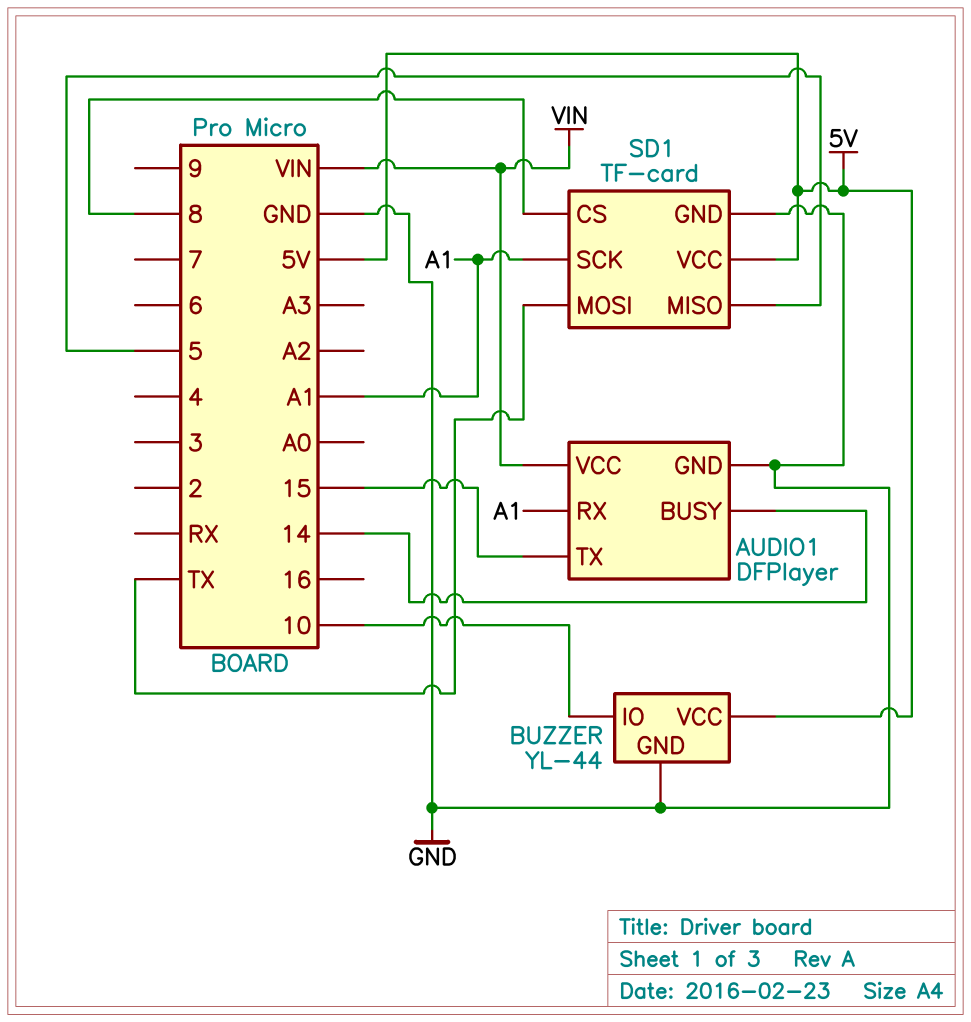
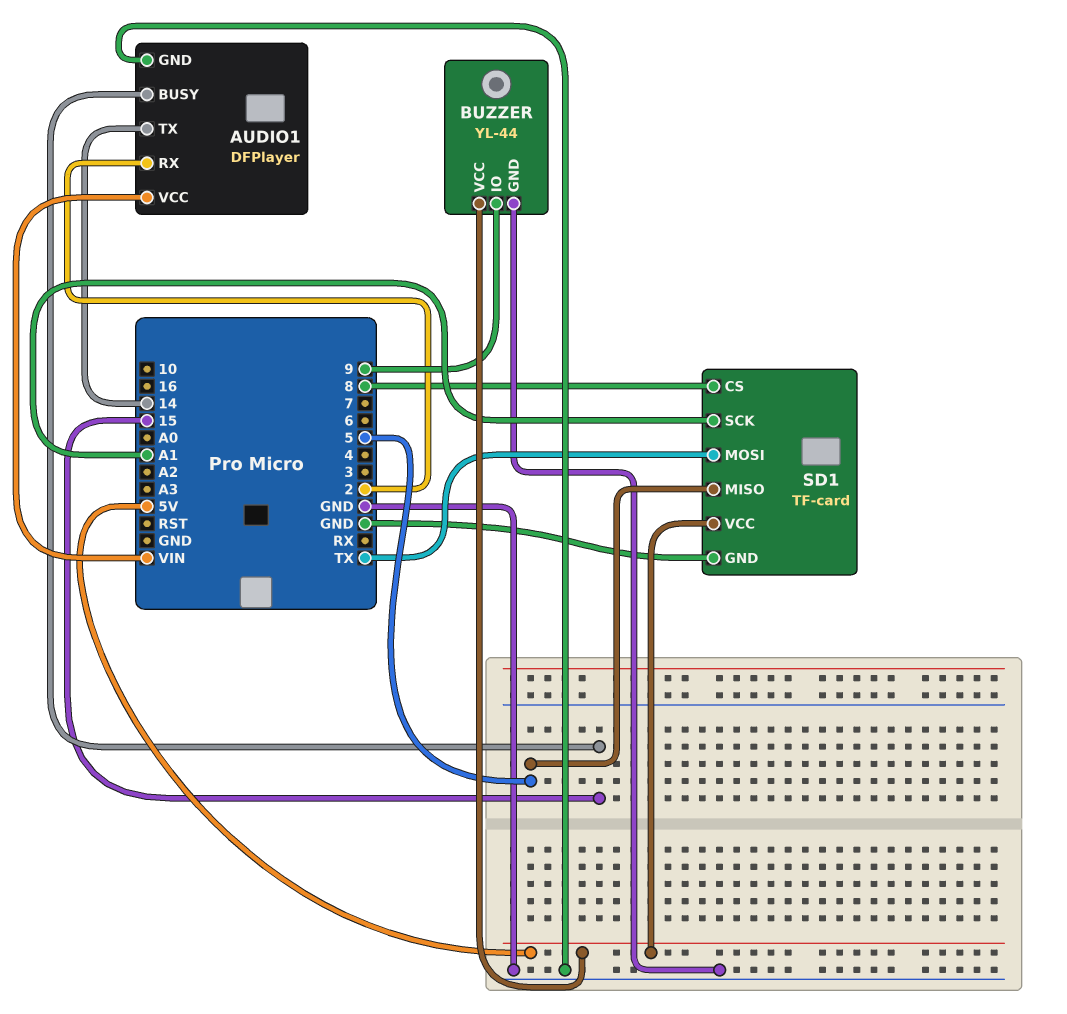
AUDIO1 pin BUSY: 14 -> 15
AUDIO1 pin RX: A1 -> 2
AUDIO1 pin TX: 15 -> 14
BUZZER pin IO: 10 -> 9

